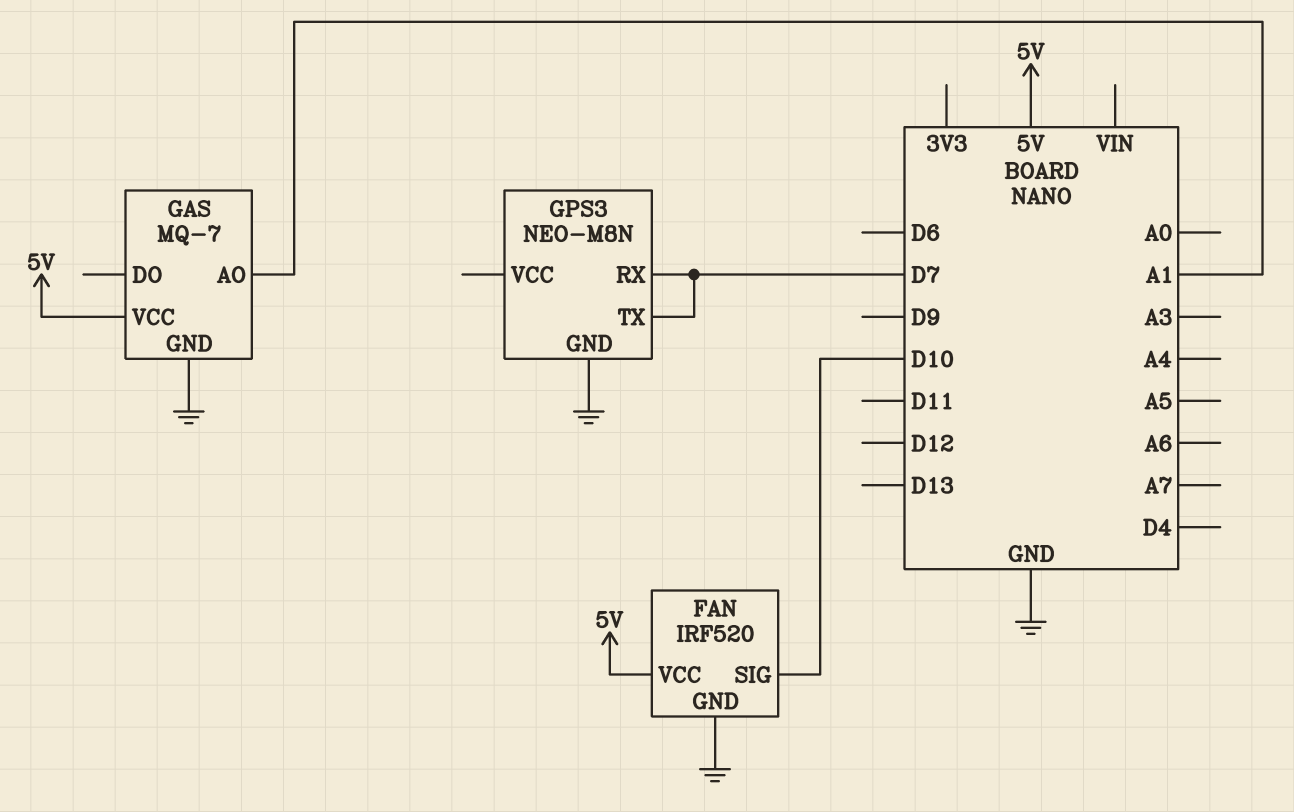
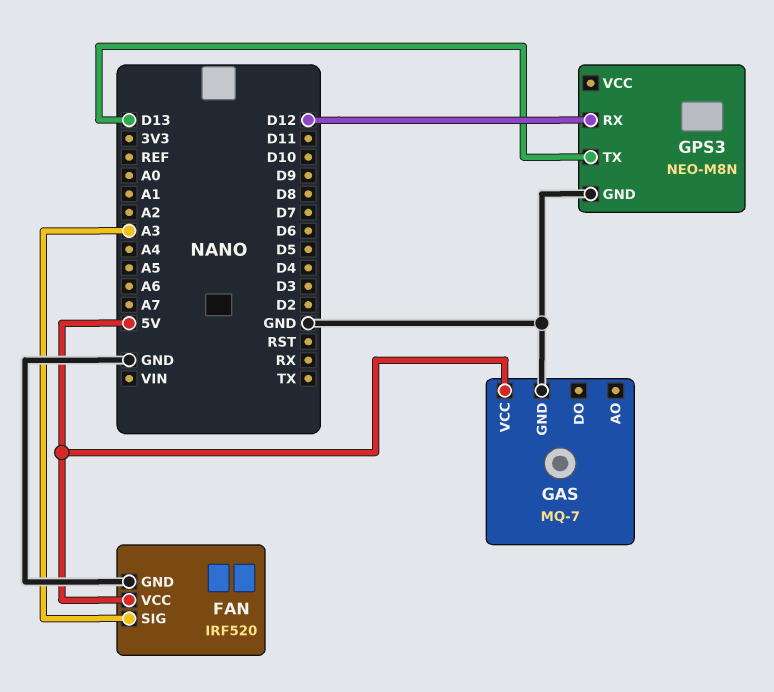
FAN pin SIG: D10 -> A3
GAS pin AO: A1 -> none
GPS3 pin RX: D7 -> D12
GPS3 pin TX: D7 -> D13

